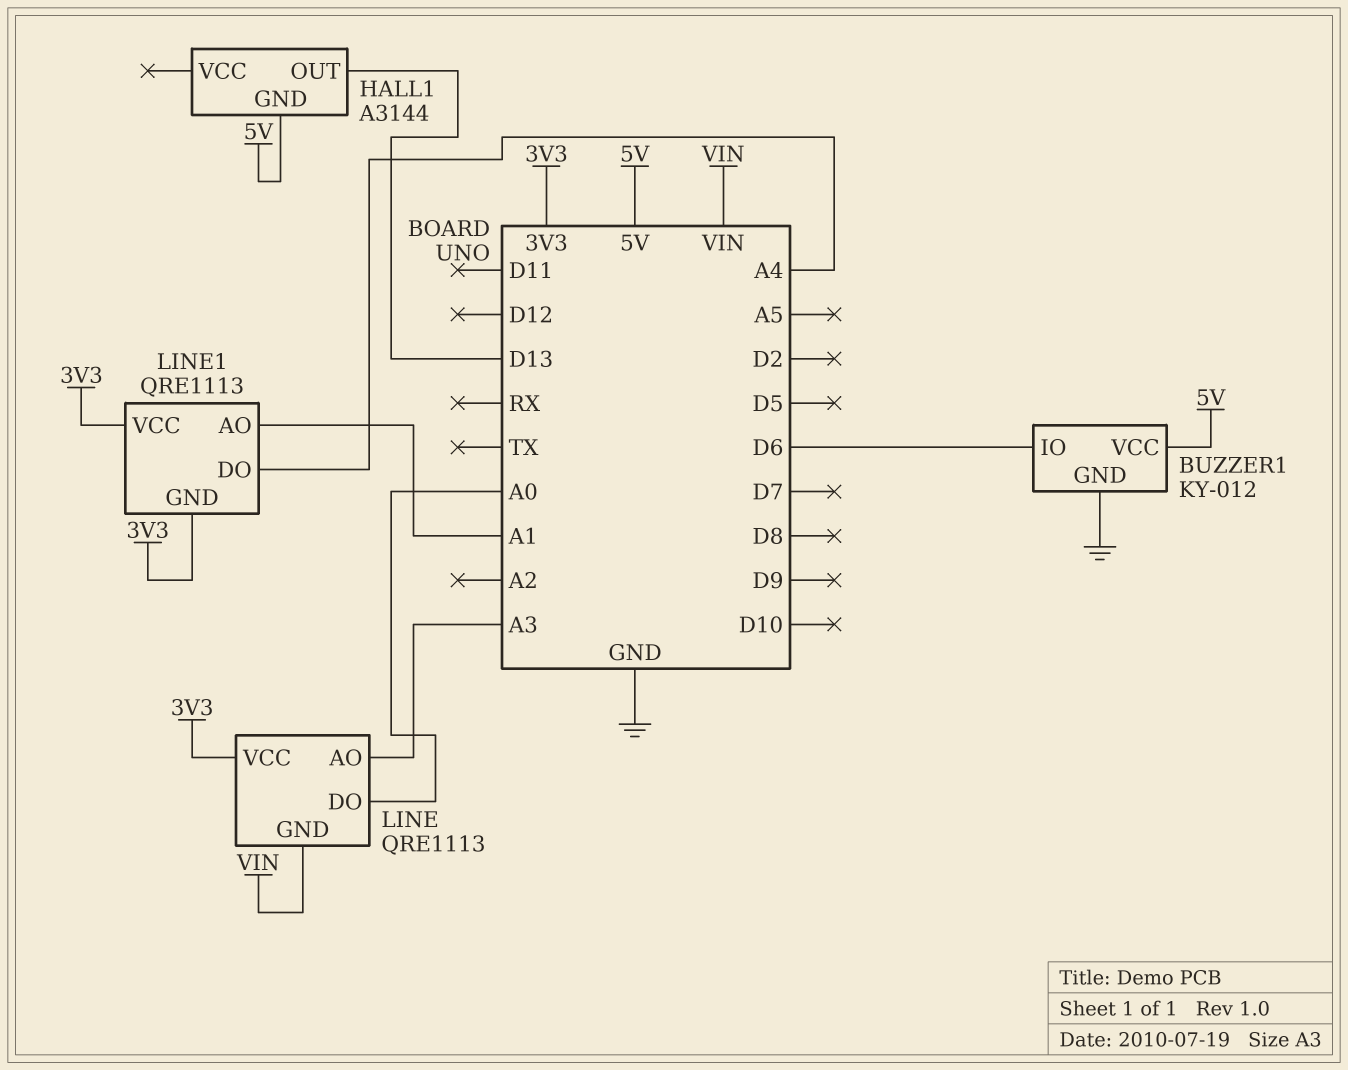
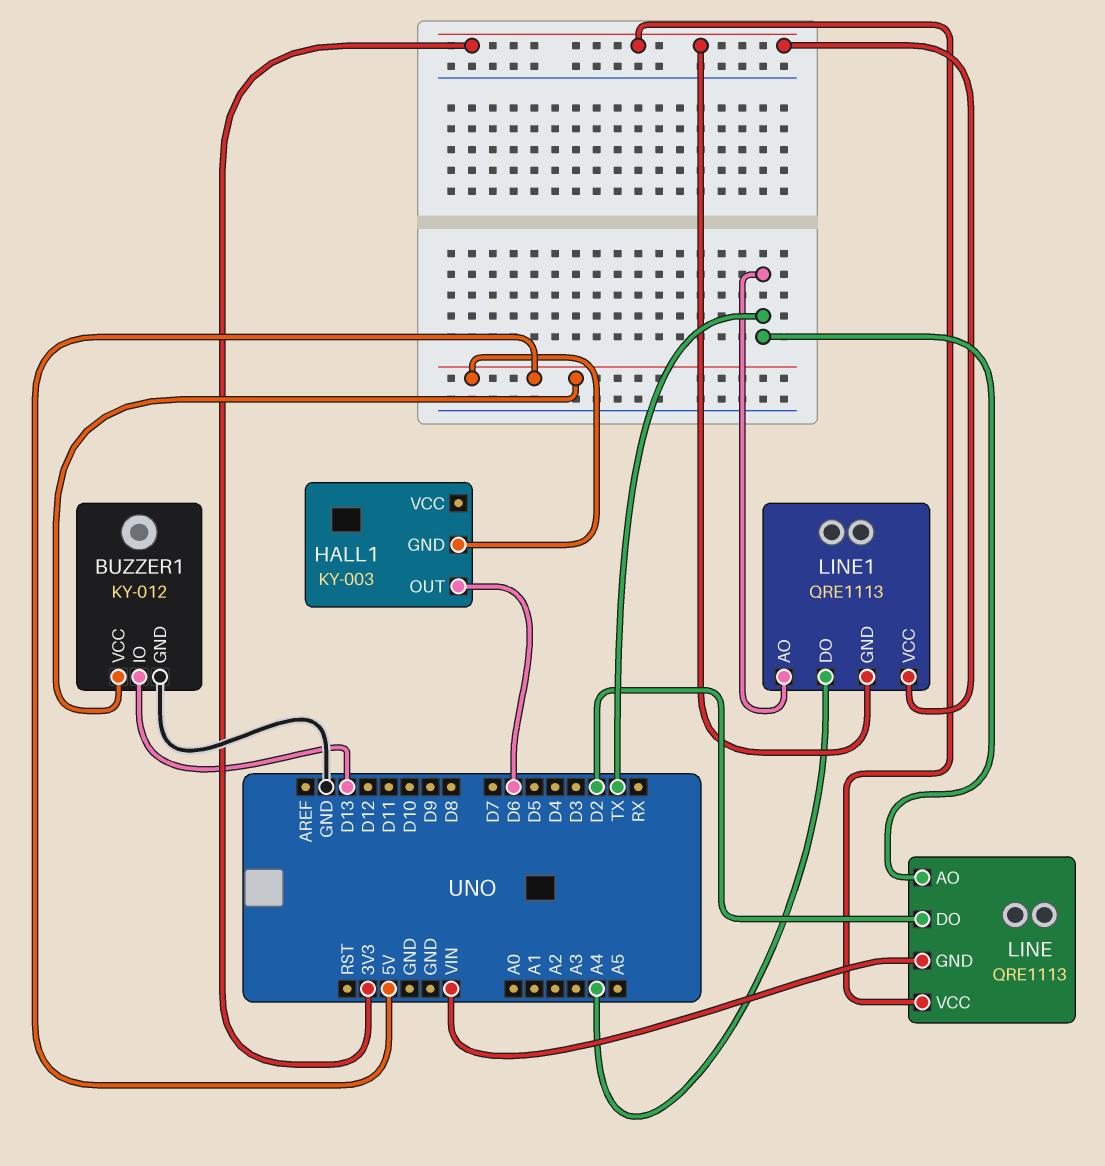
BUZZER1 pin IO: D6 -> D13
HALL1: A3144 -> KY-003
HALL1 pin OUT: D13 -> D6
LINE pin AO: A3 -> TX
LINE pin DO: A0 -> D2
LINE1 pin AO: A1 -> TX

